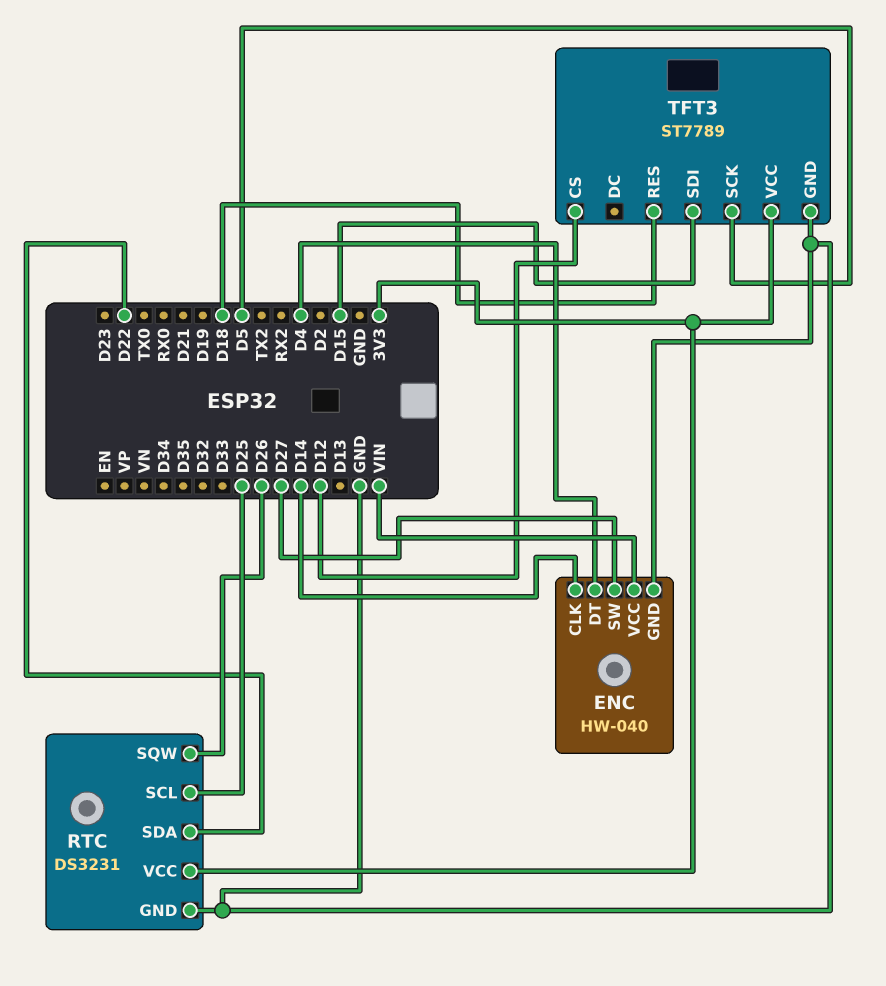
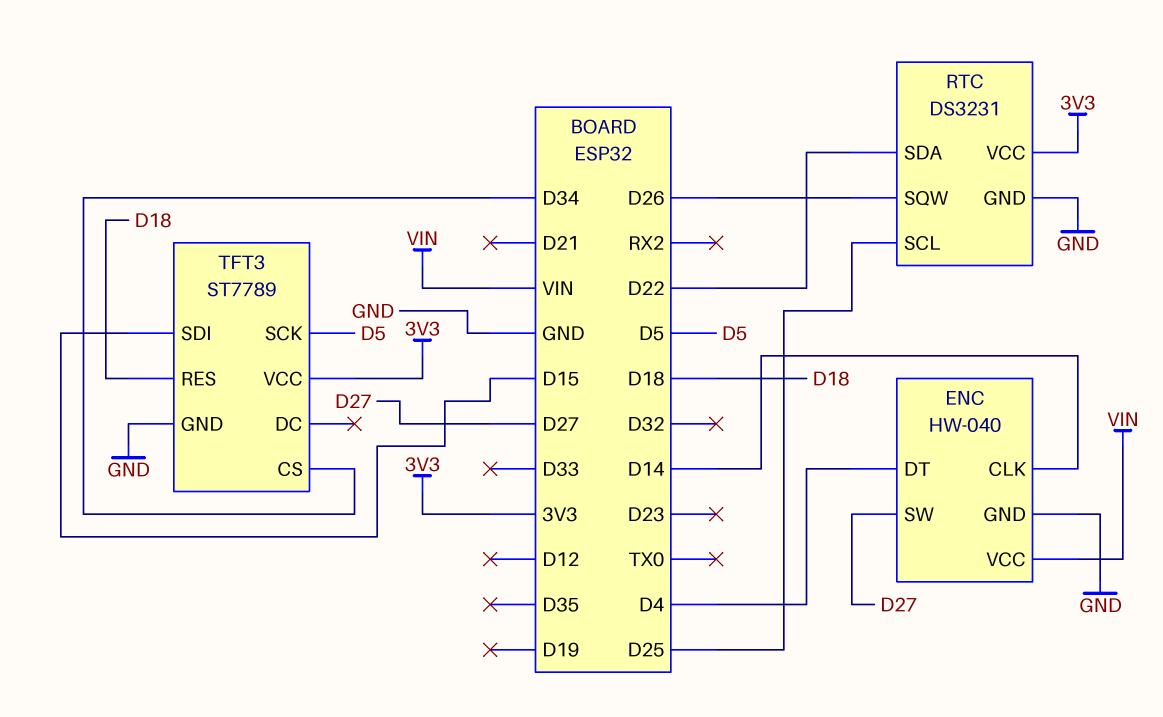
TFT3 pin CS: D12 -> D34

